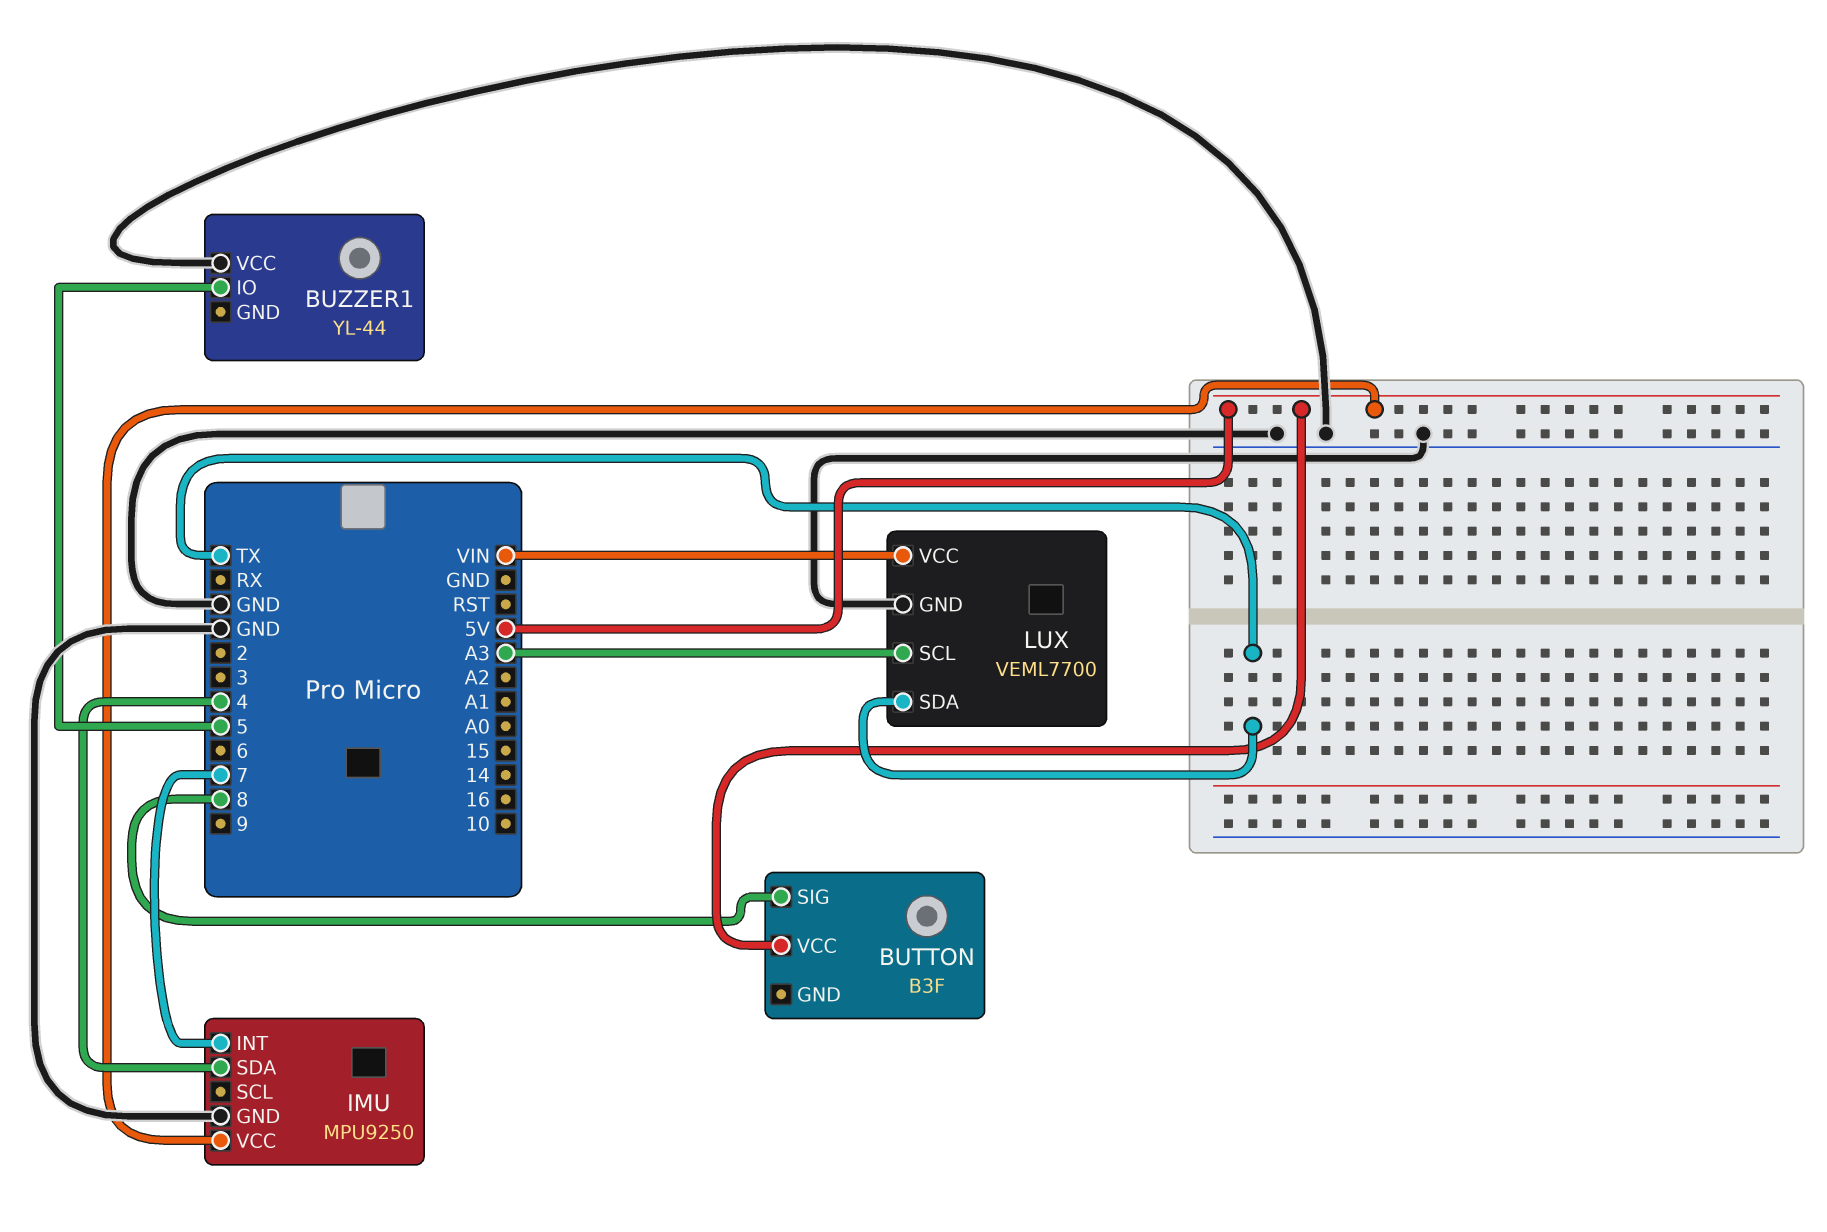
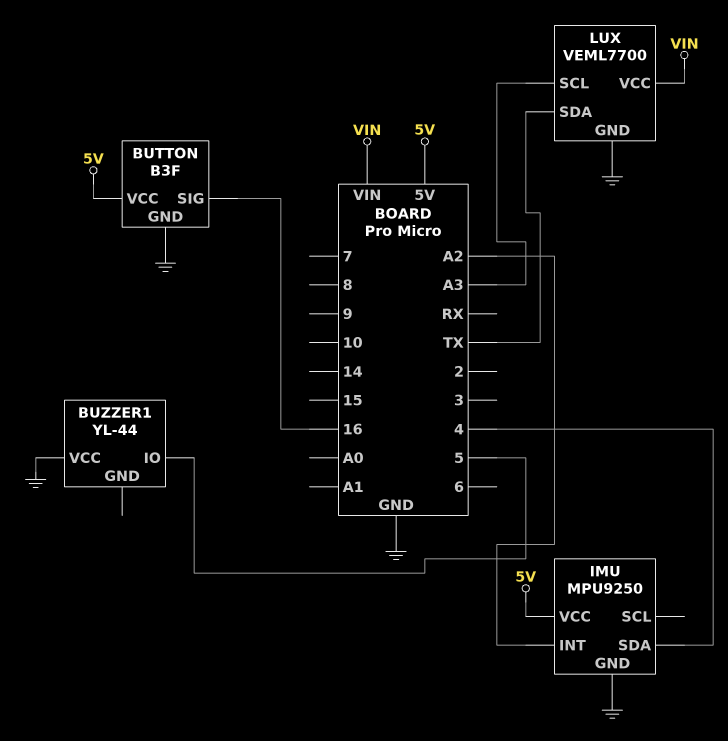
BUTTON pin GND: none -> GND
BUTTON pin SIG: 8 -> 16
IMU pin INT: 7 -> A2

